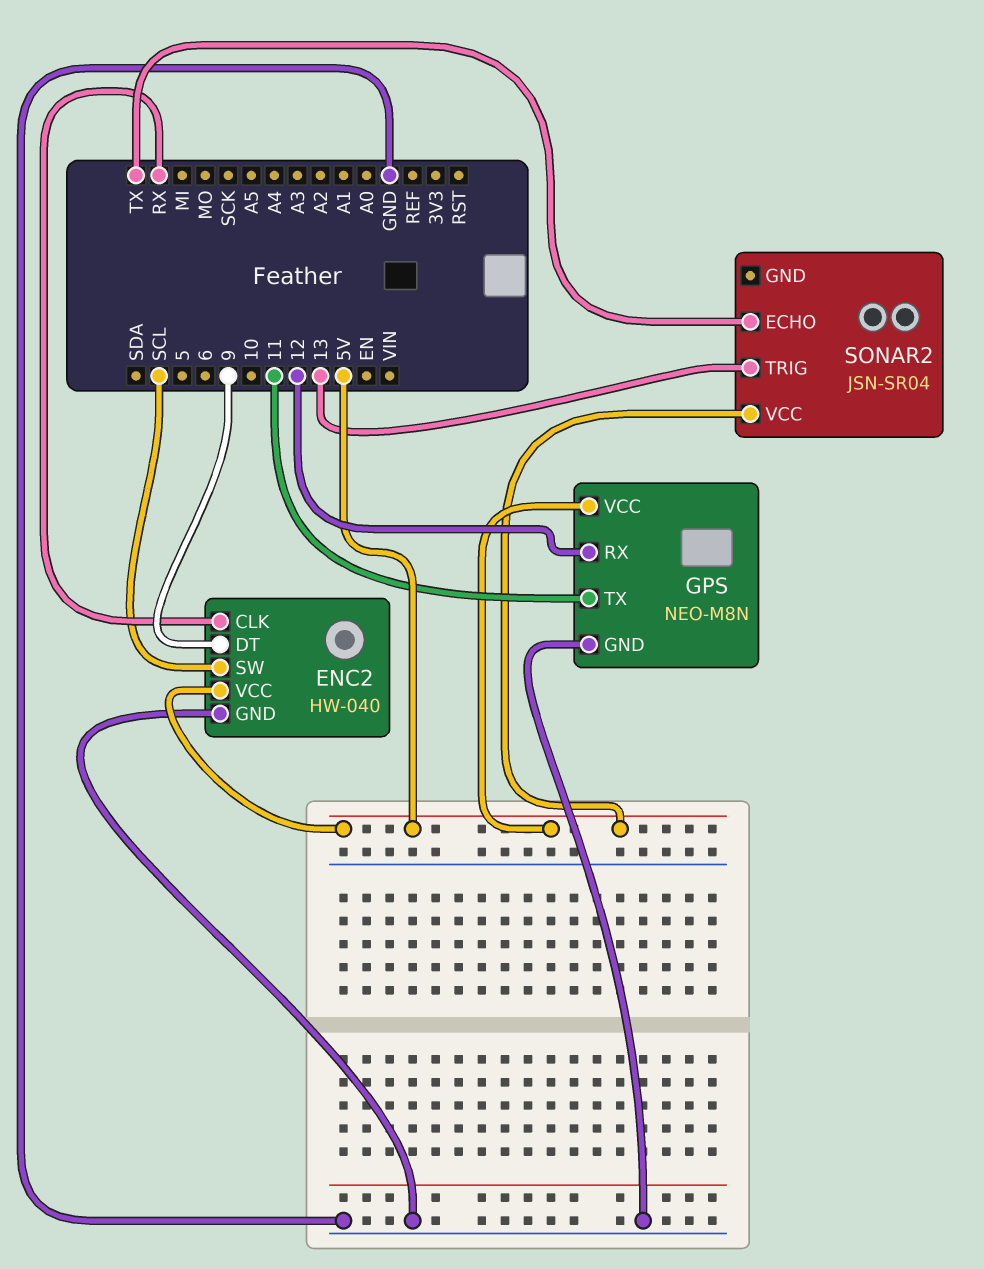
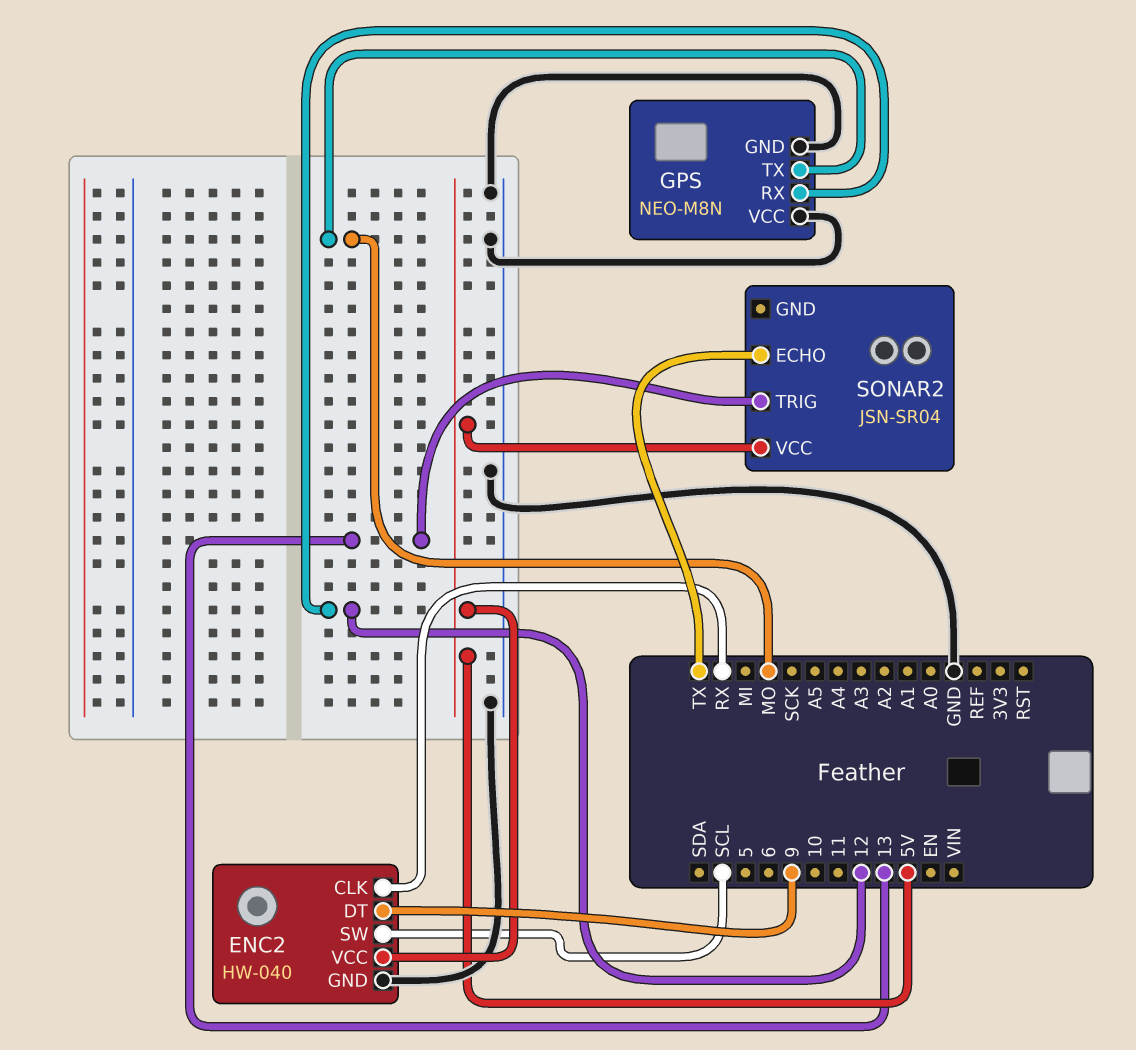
GPS pin TX: 11 -> MO
GPS pin VCC: 5V -> GND

